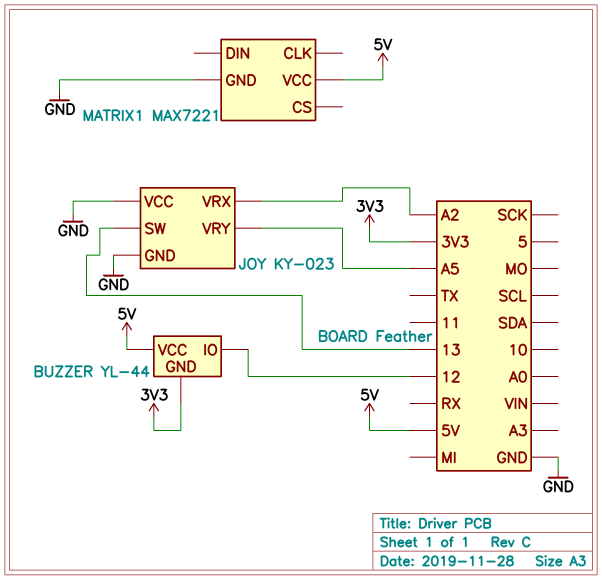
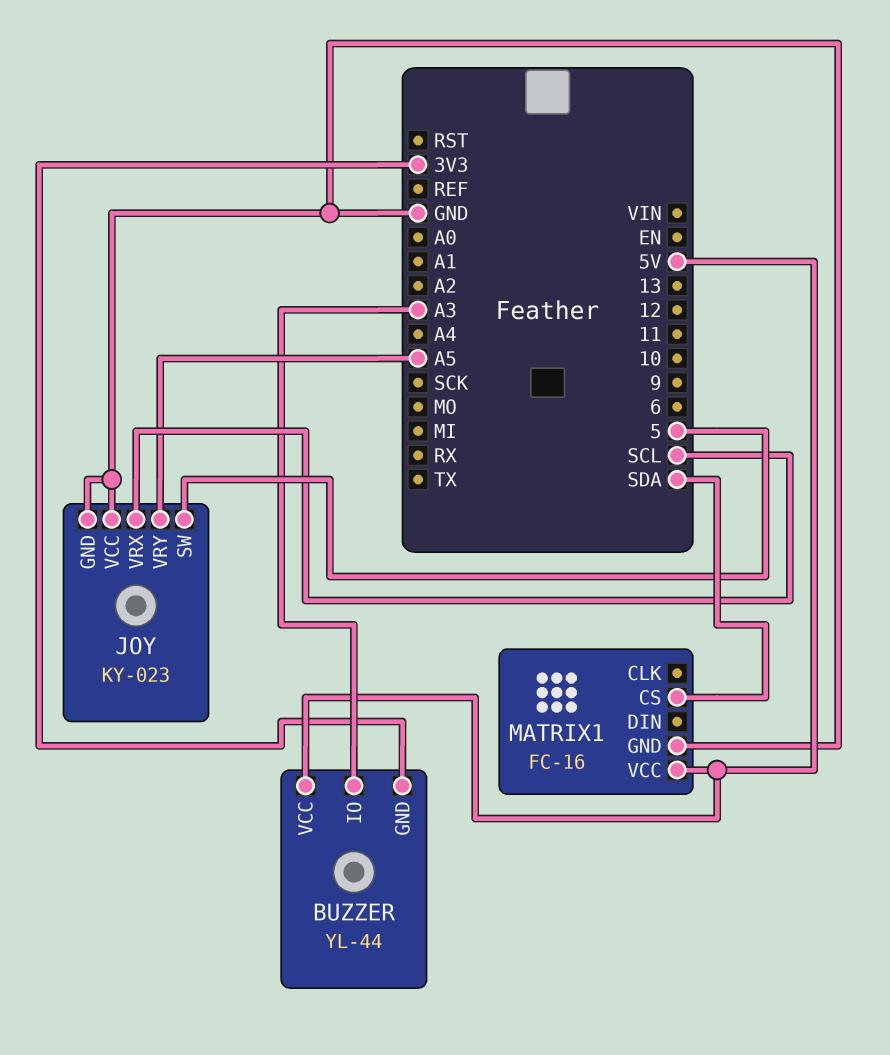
BUZZER pin IO: 12 -> A3
JOY pin SW: 13 -> 5
JOY pin VRX: A2 -> SCL
MATRIX1: MAX7221 -> FC-16
MATRIX1 pin CS: none -> SDA

